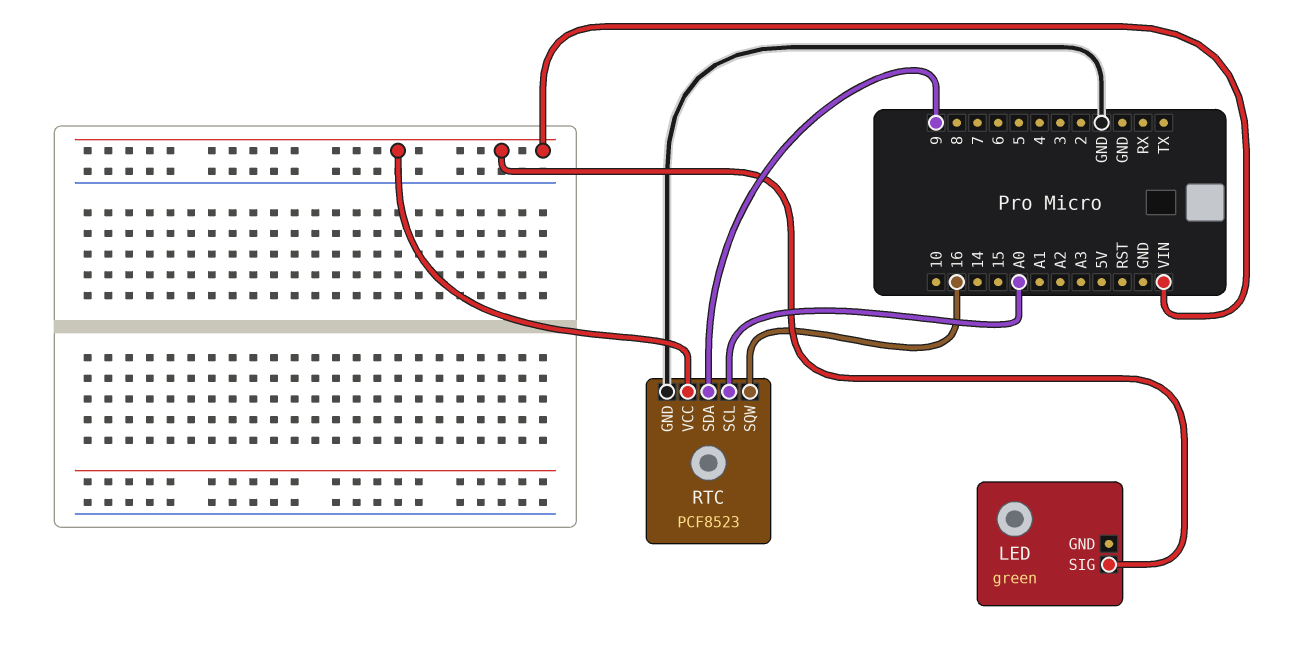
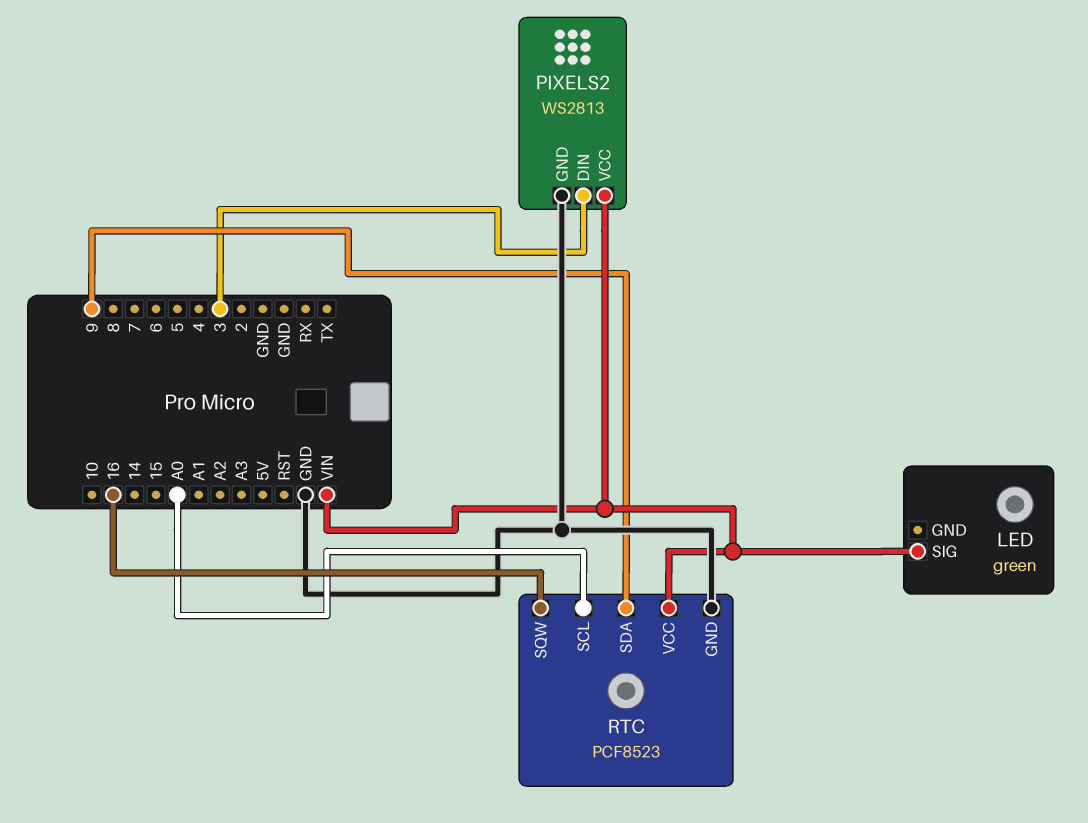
PIXELS2: none -> WS2813
PIXELS2 pin DIN: none -> 3
PIXELS2 pin GND: none -> GND
PIXELS2 pin VCC: none -> VIN

